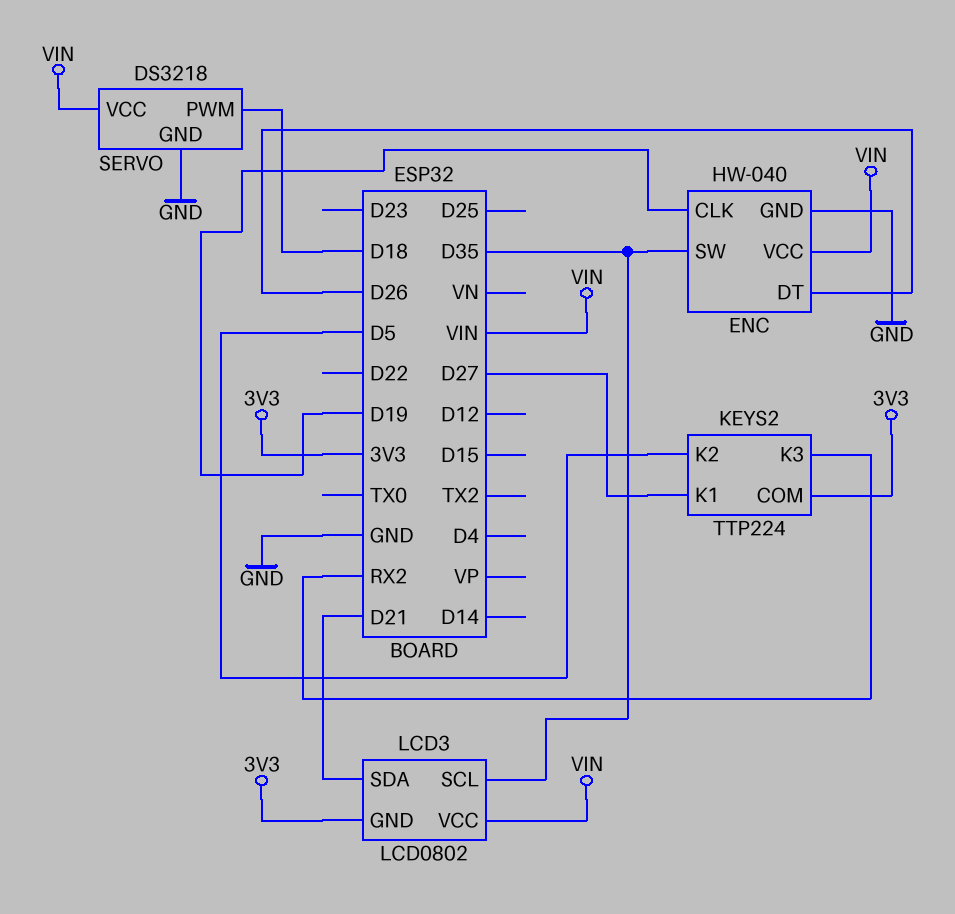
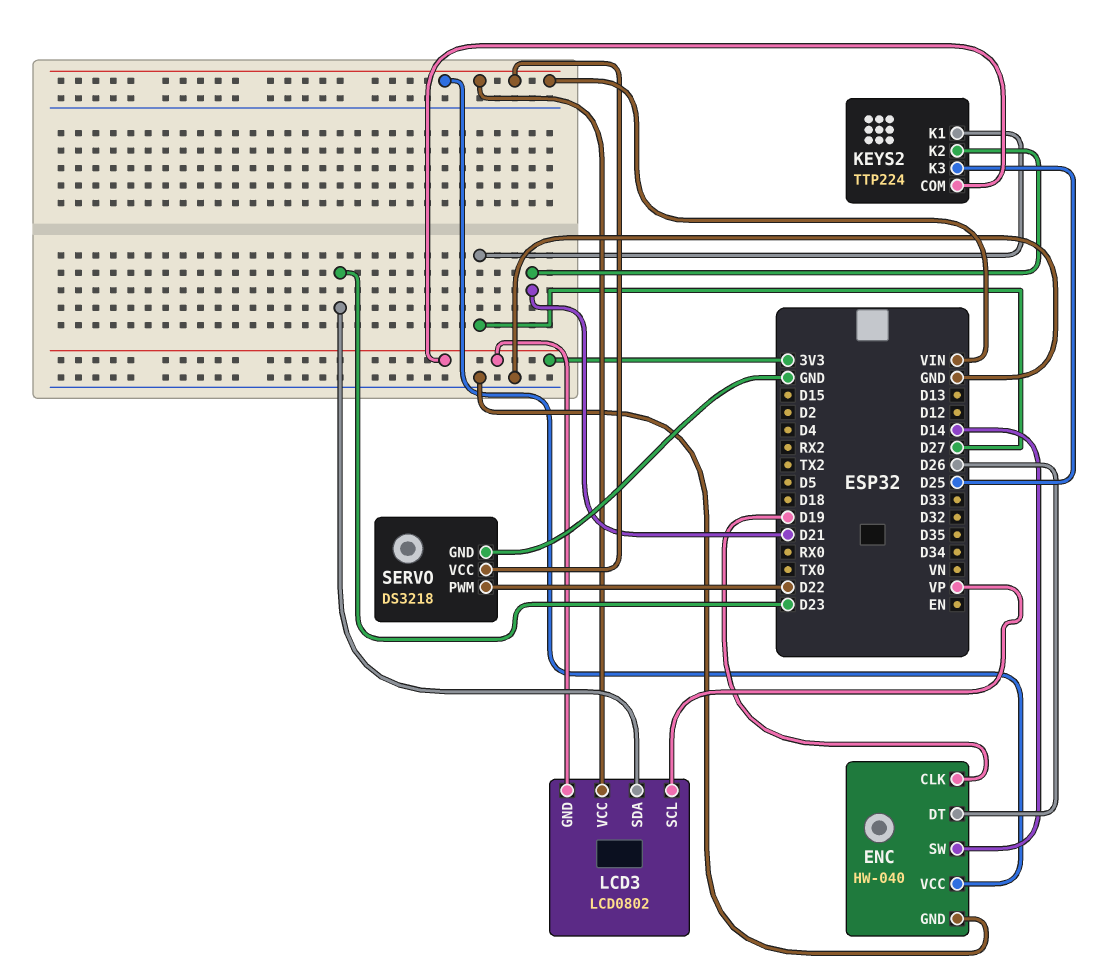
ENC pin SW: D35 -> D14
KEYS2 pin K2: D5 -> D21
KEYS2 pin K3: RX2 -> D25
LCD3 pin SCL: D35 -> VP
LCD3 pin SDA: D21 -> D23
SERVO pin PWM: D18 -> D22

